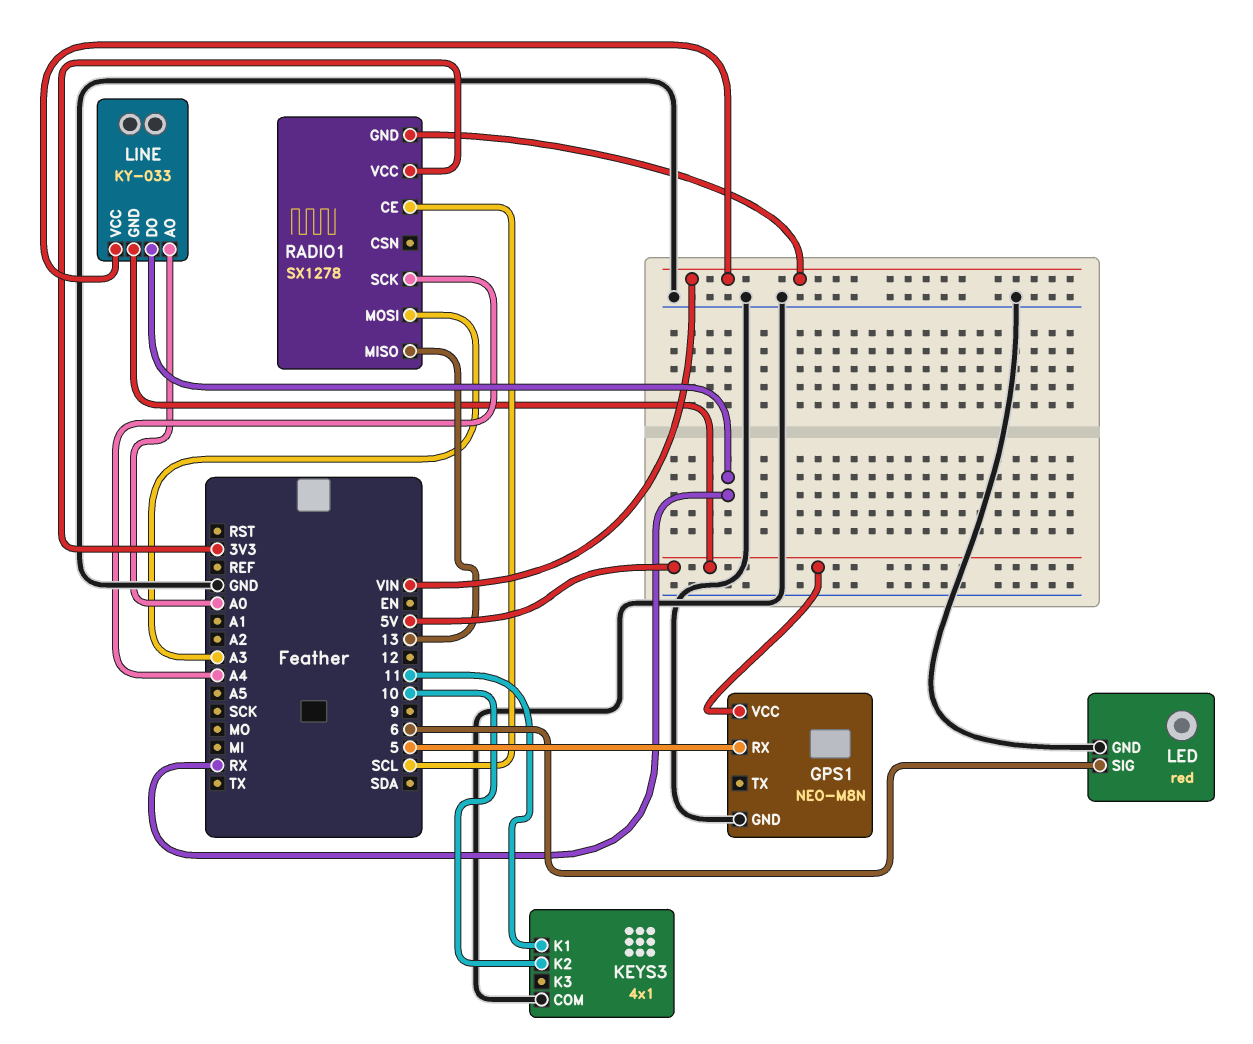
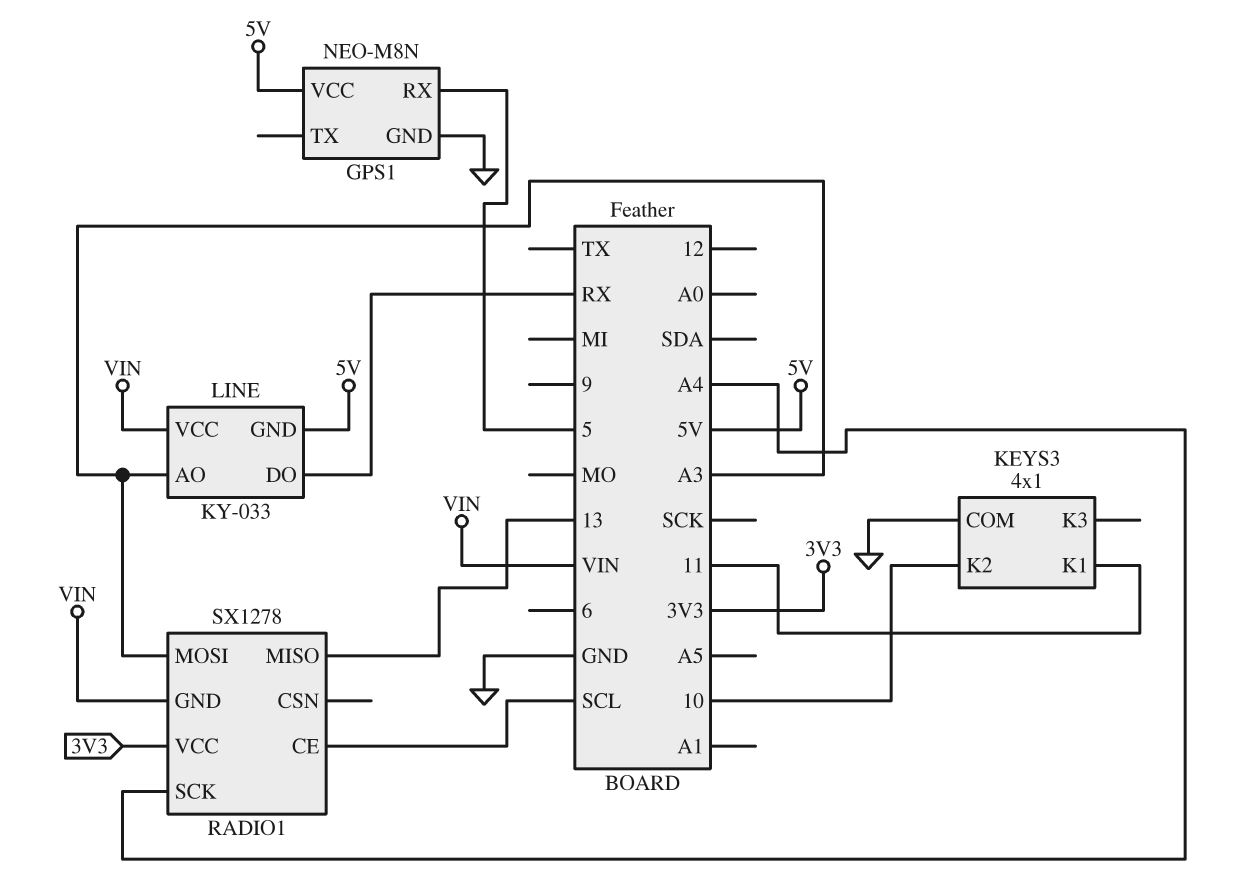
LED: red -> none
LED pin GND: GND -> none
LED pin SIG: 6 -> none
LINE pin AO: A0 -> A3

